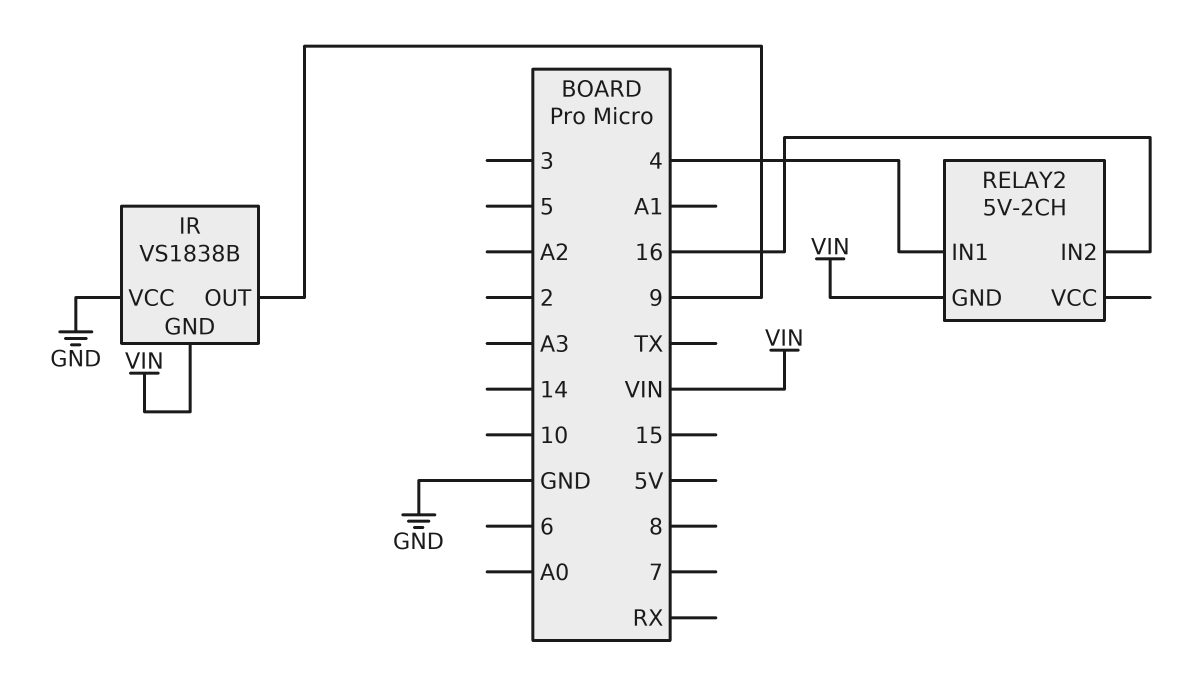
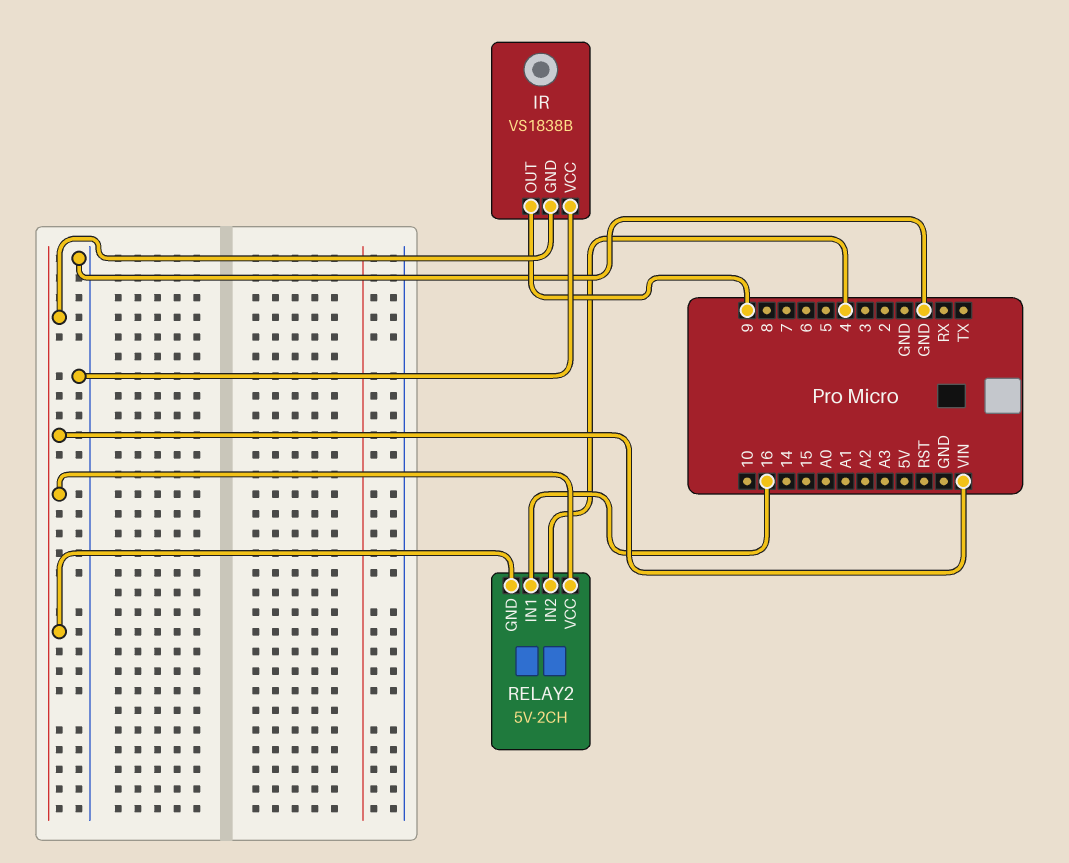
RELAY2 pin IN1: 4 -> 16
RELAY2 pin IN2: 16 -> 4
RELAY2 pin VCC: none -> VIN

